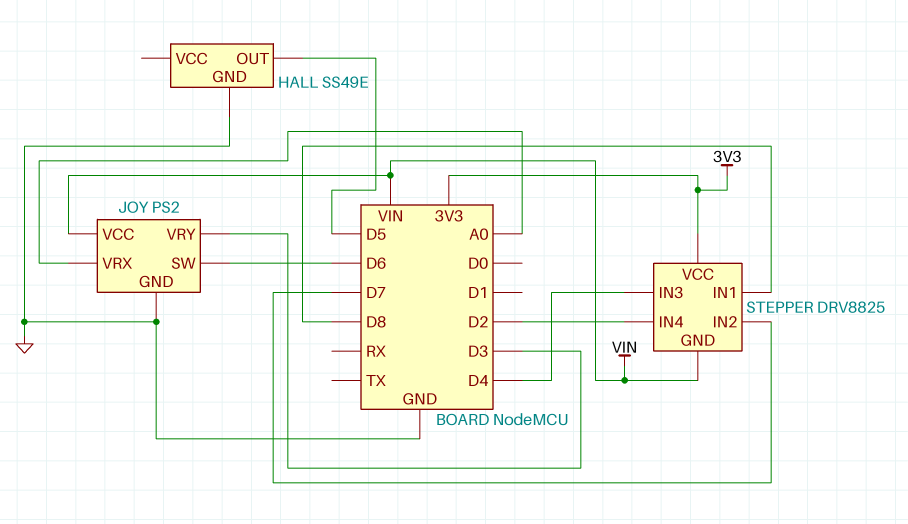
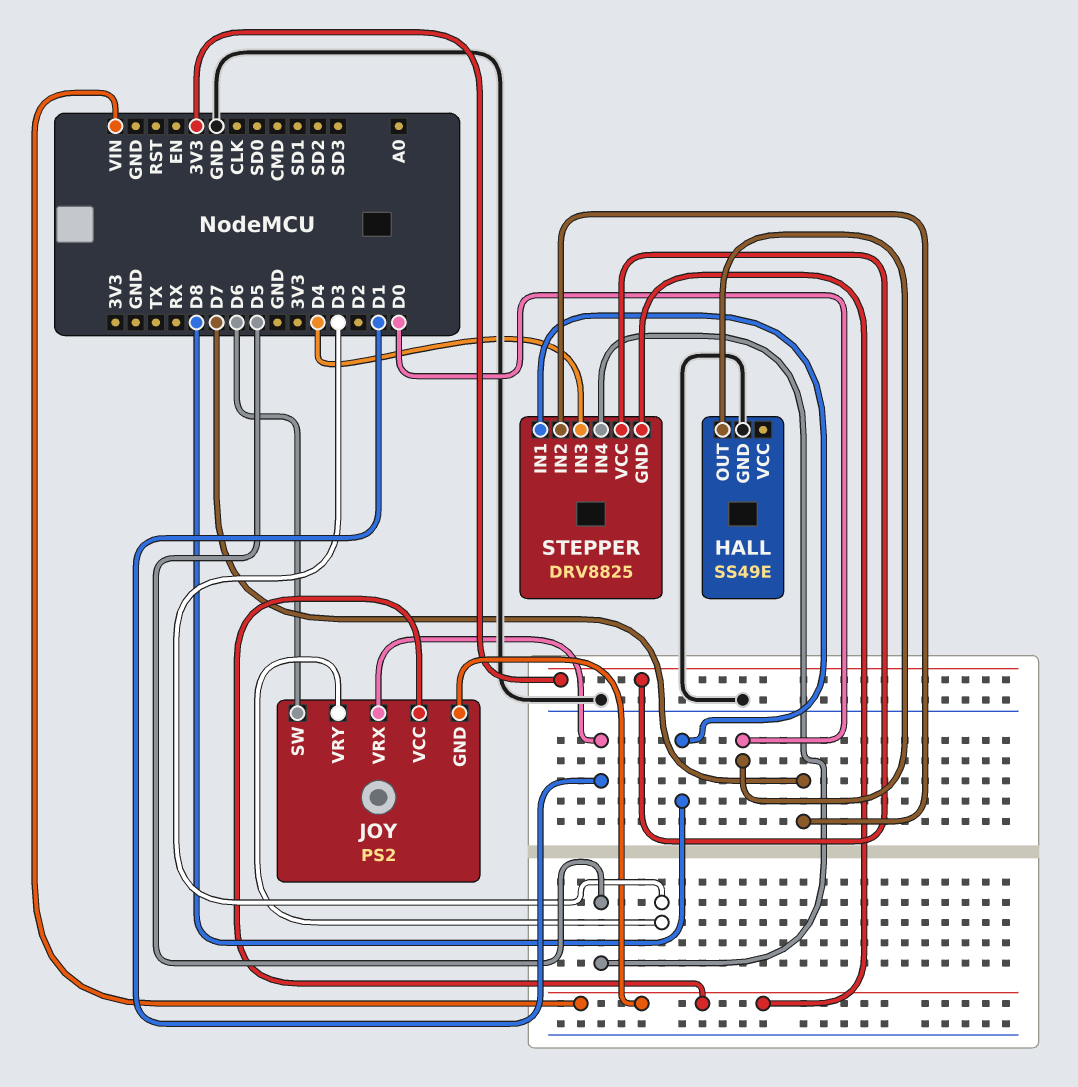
HALL pin OUT: D5 -> D0
JOY pin GND: GND -> VIN
JOY pin VRX: A0 -> D1
STEPPER pin IN4: D2 -> D5

